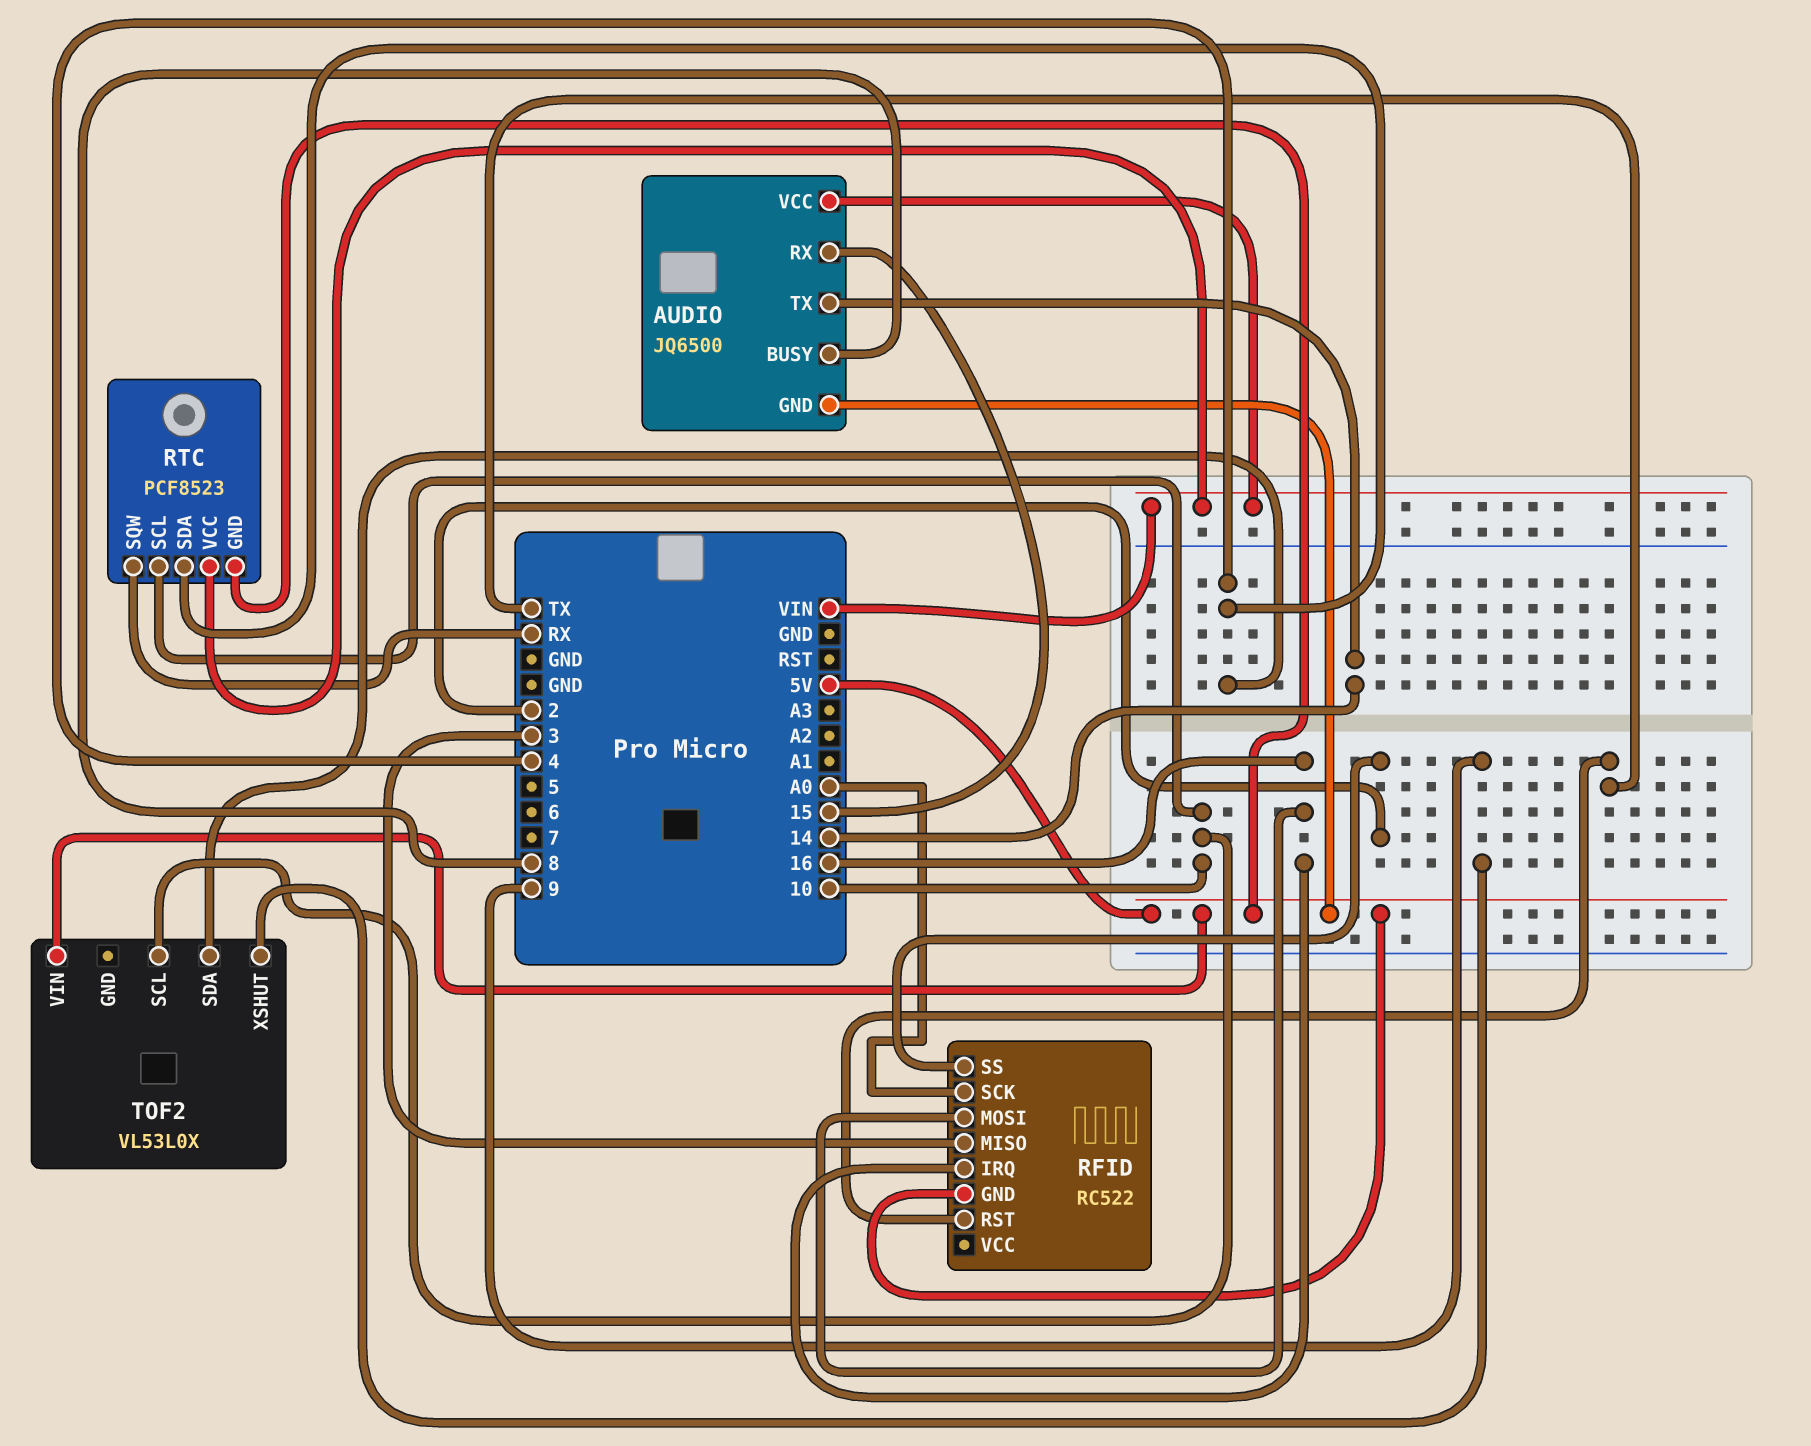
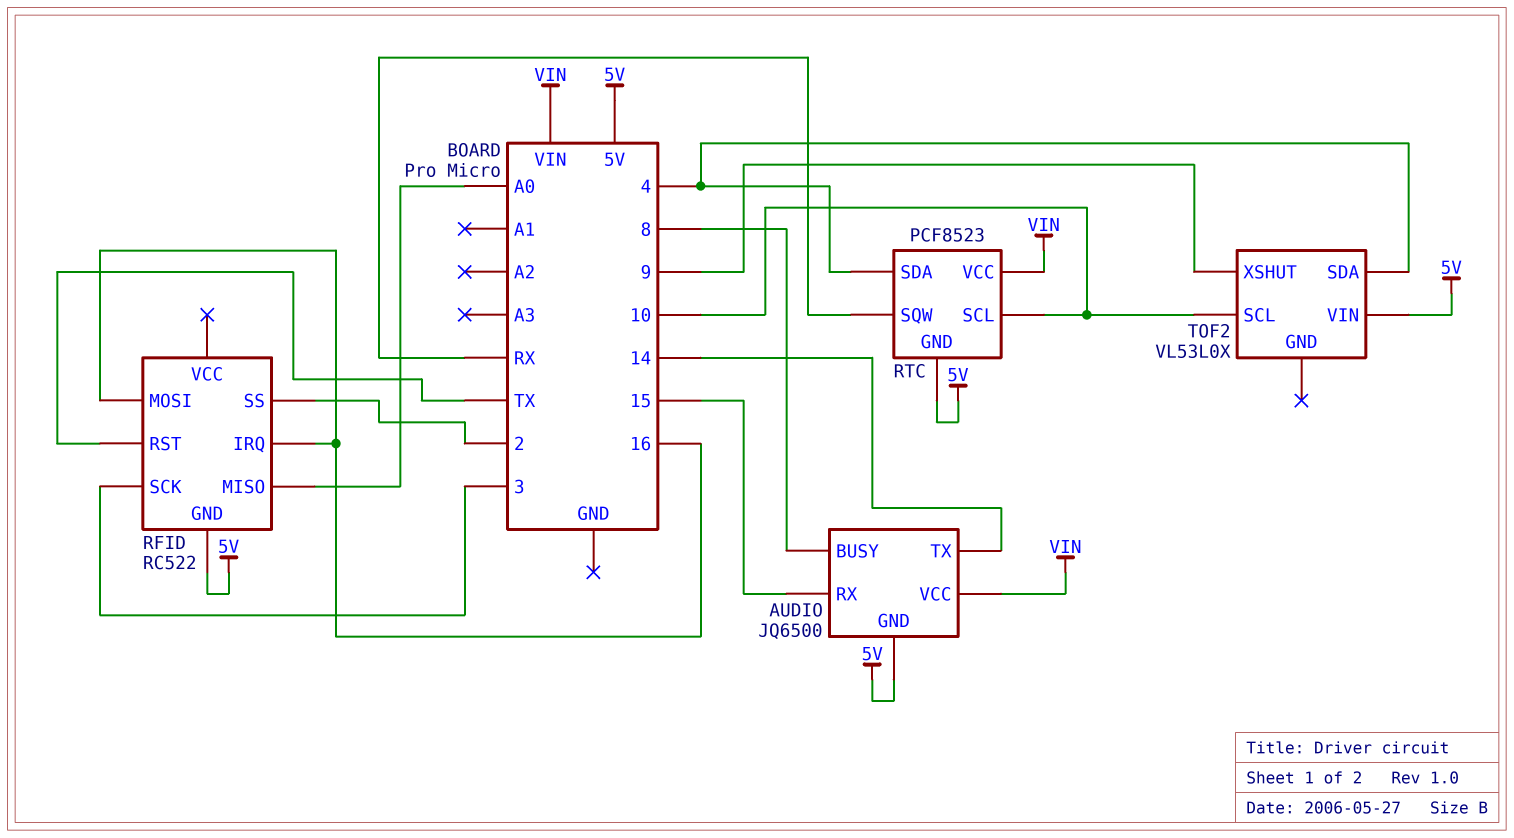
RFID pin MISO: 3 -> A0
RFID pin SCK: A0 -> 3

